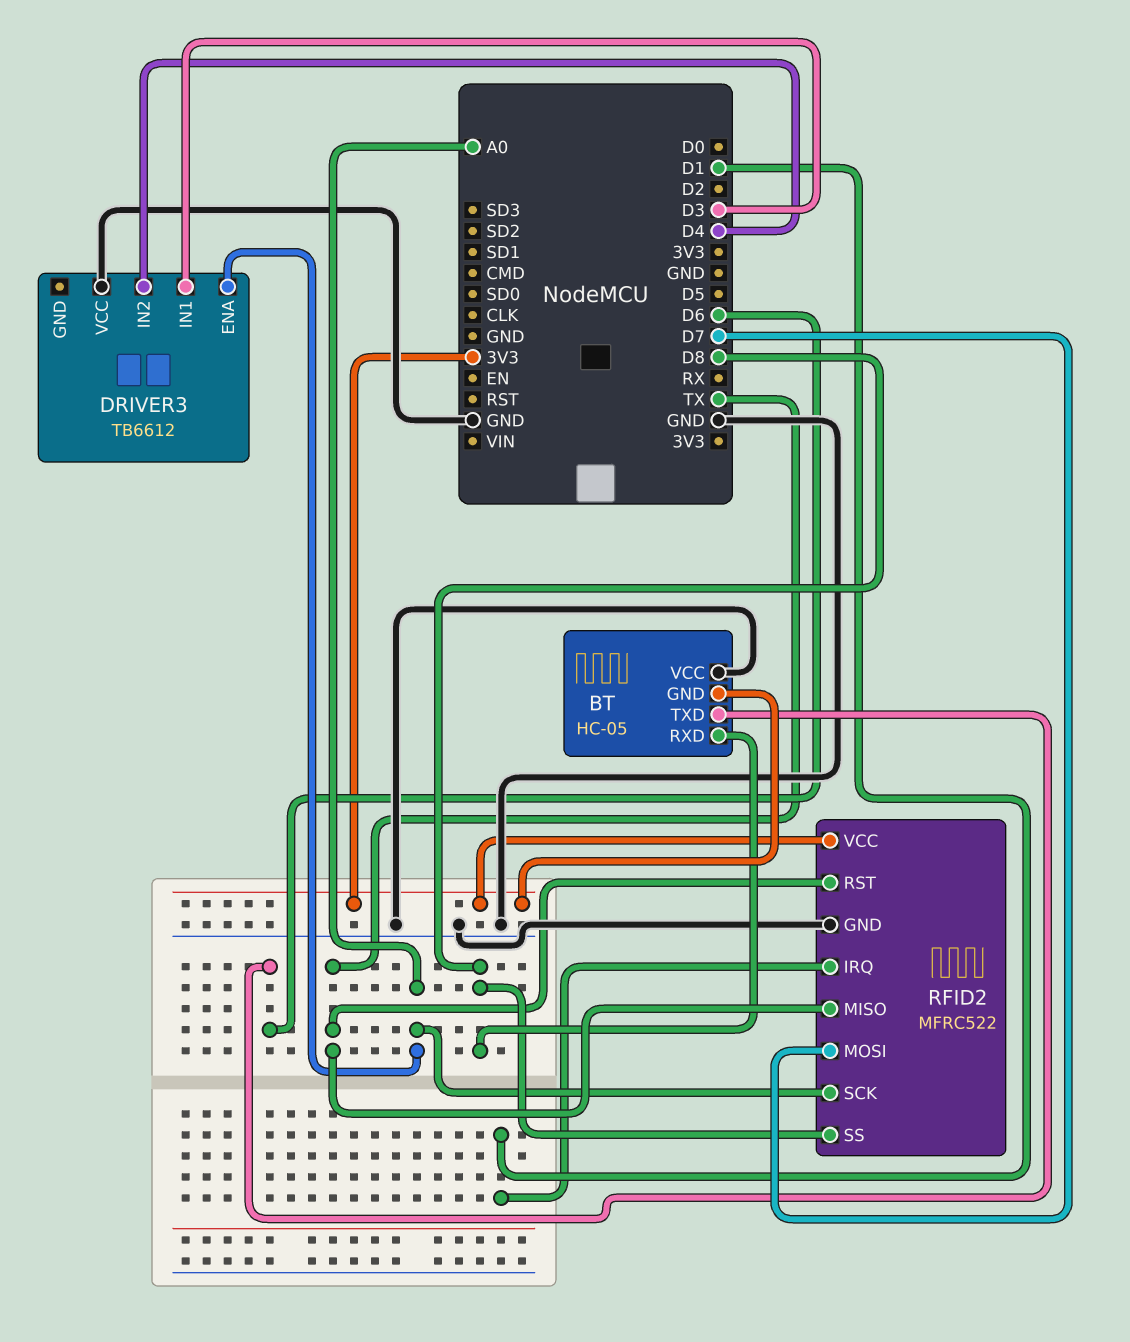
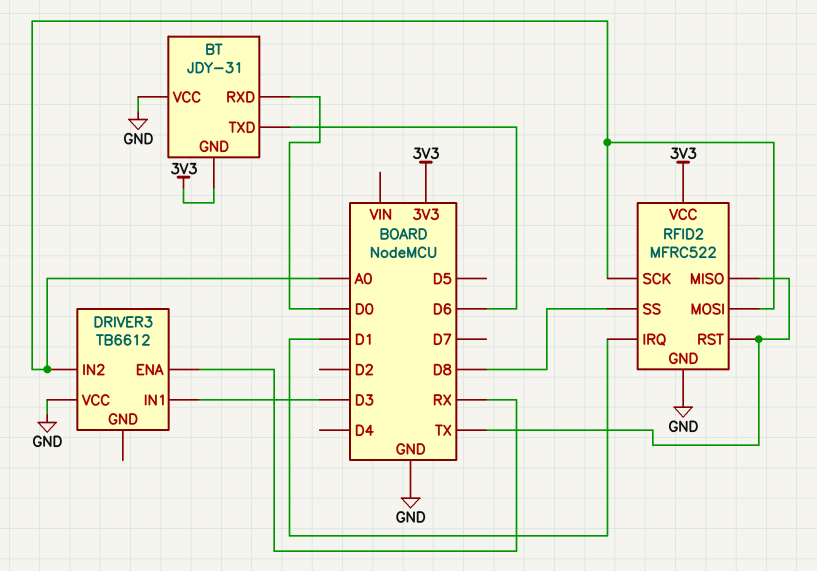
BT: HC-05 -> JDY-31
BT pin RXD: D8 -> D0
DRIVER3 pin ENA: A0 -> RX
DRIVER3 pin IN2: D4 -> A0
RFID2 pin MOSI: D7 -> A0

